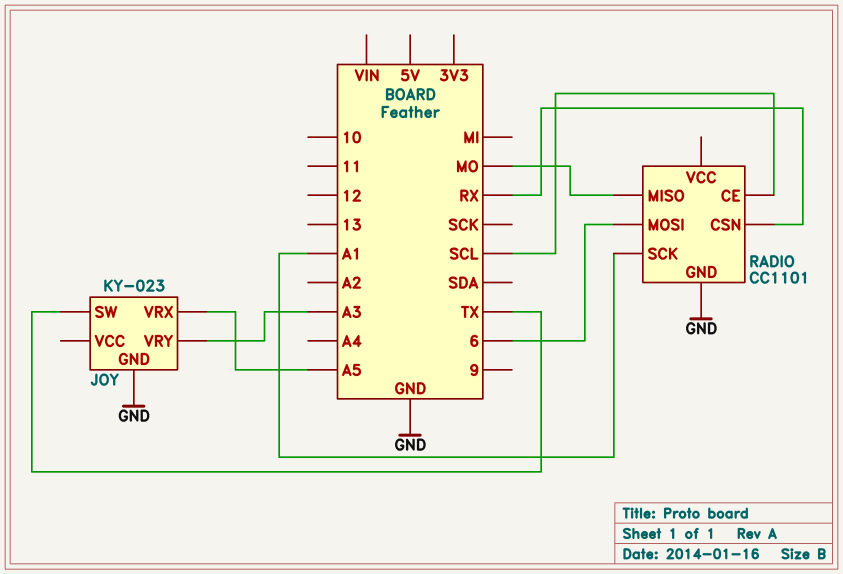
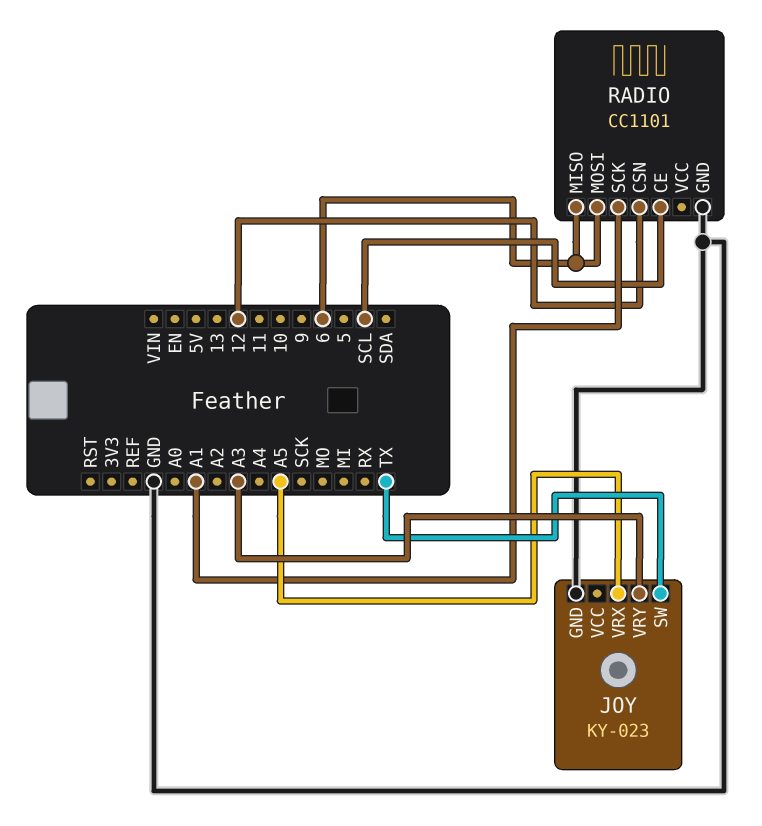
RADIO pin CSN: RX -> 12
RADIO pin MISO: MO -> 6

